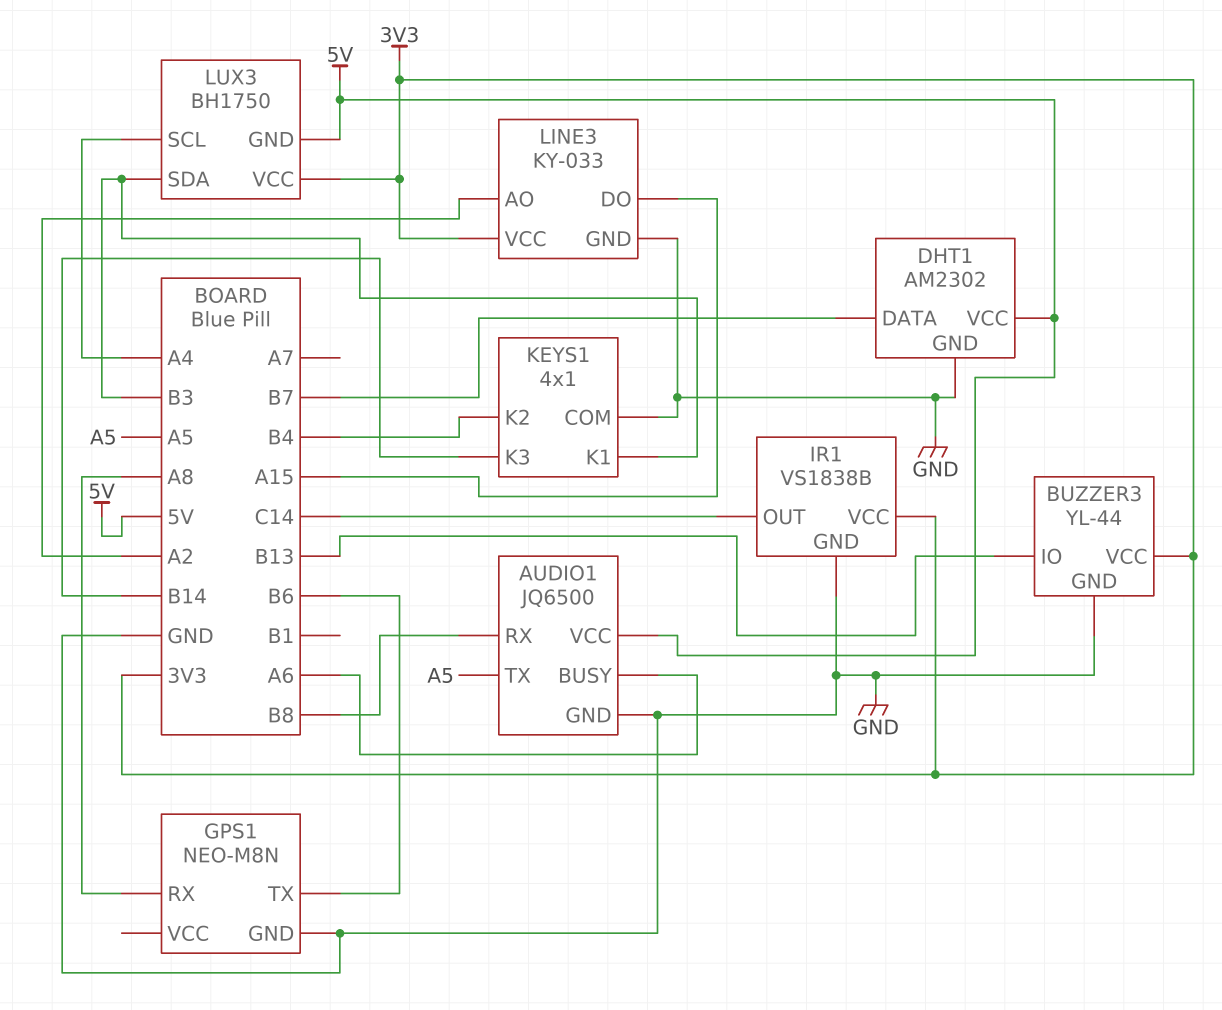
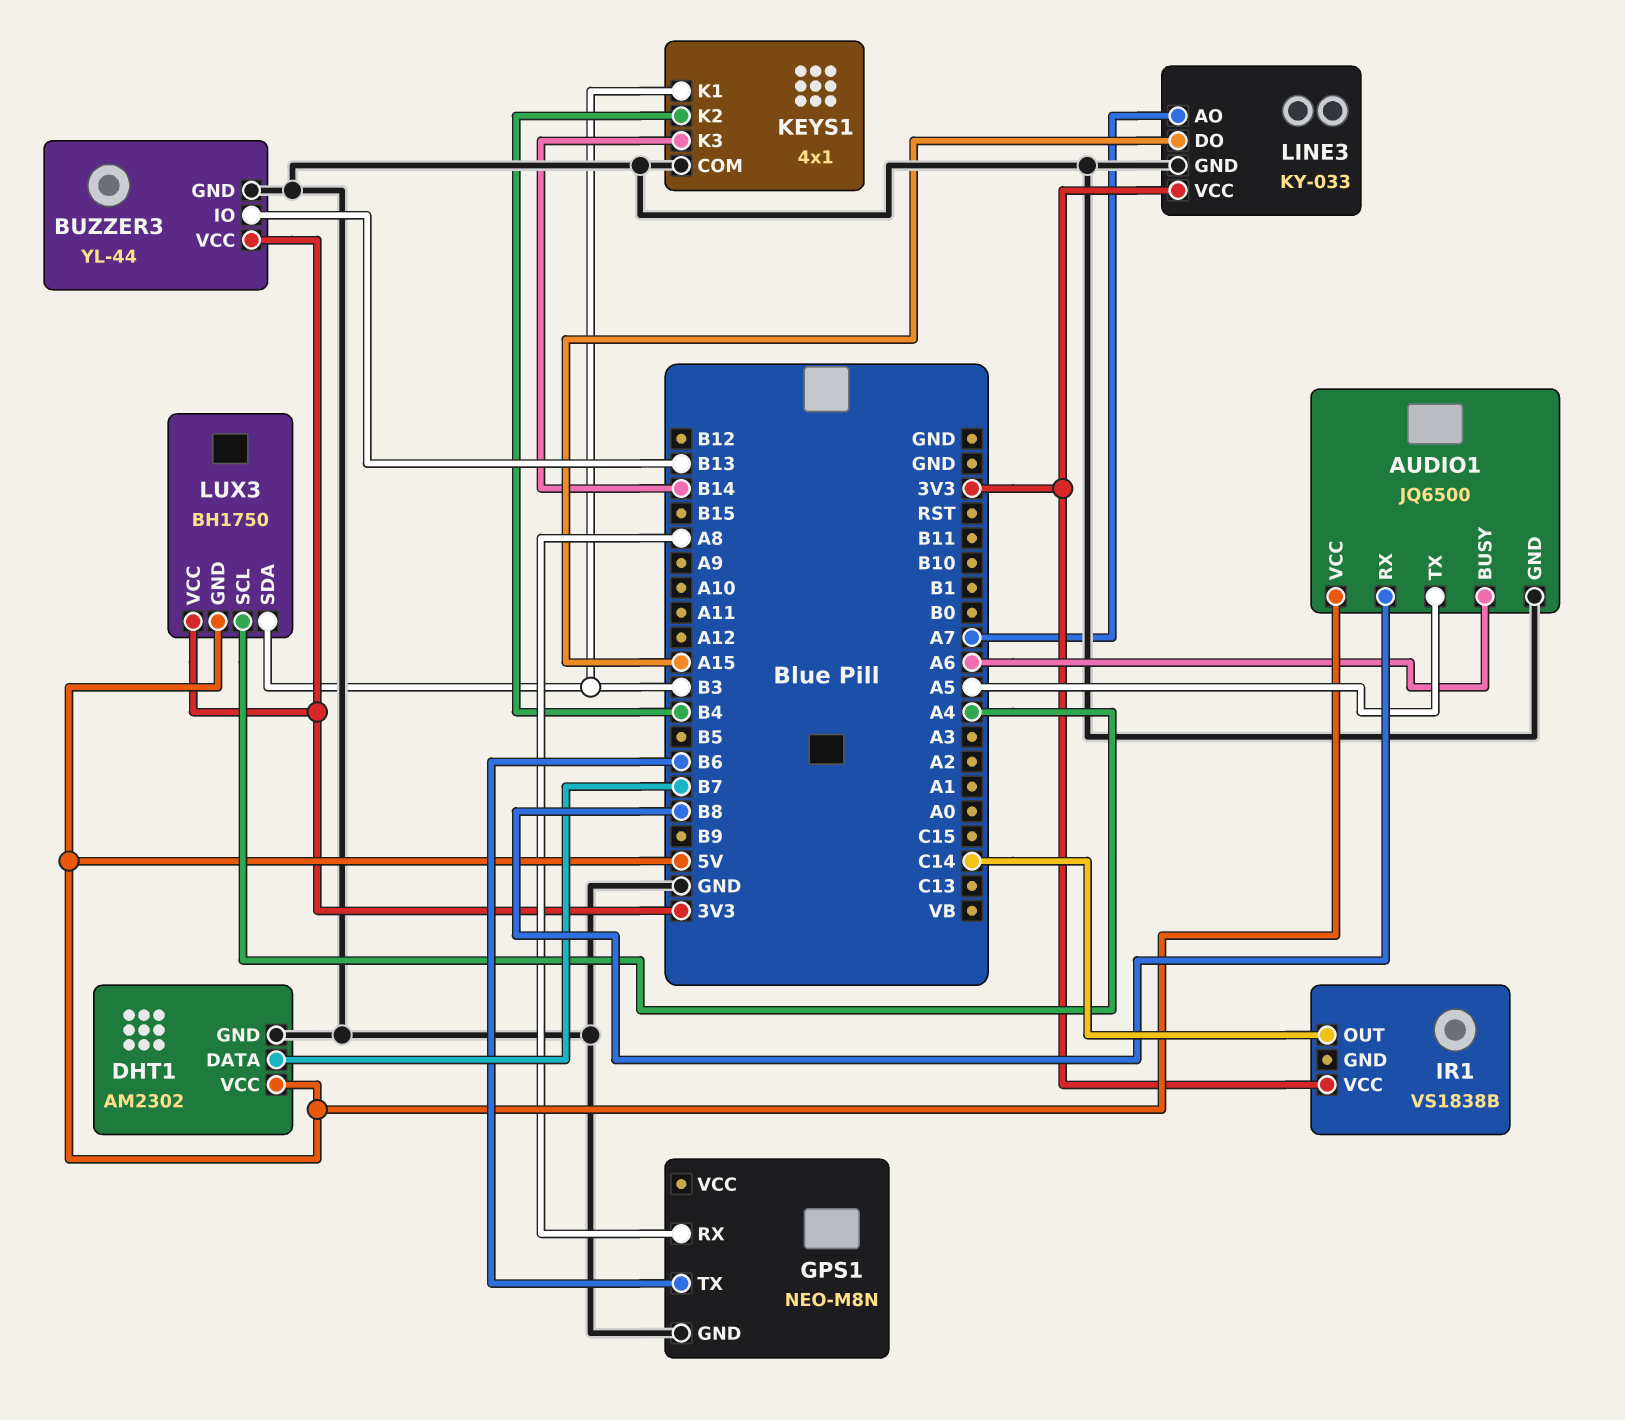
IR1 pin GND: GND -> none
LINE3 pin AO: A2 -> A7

